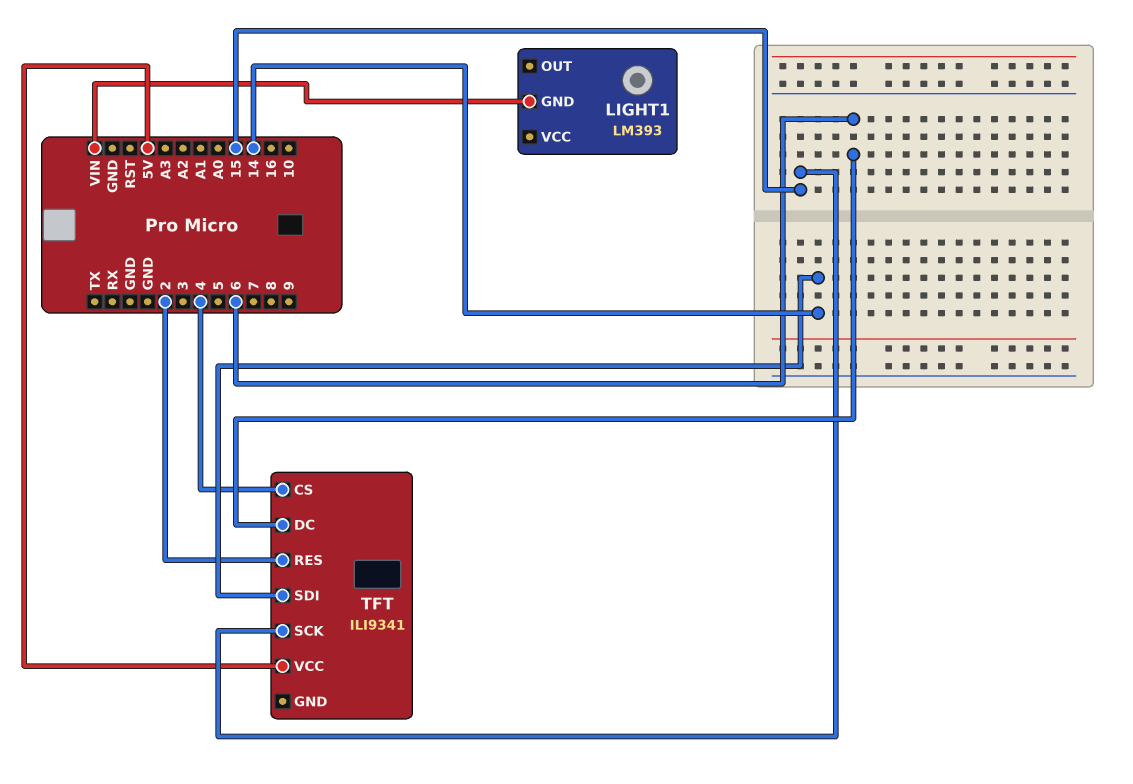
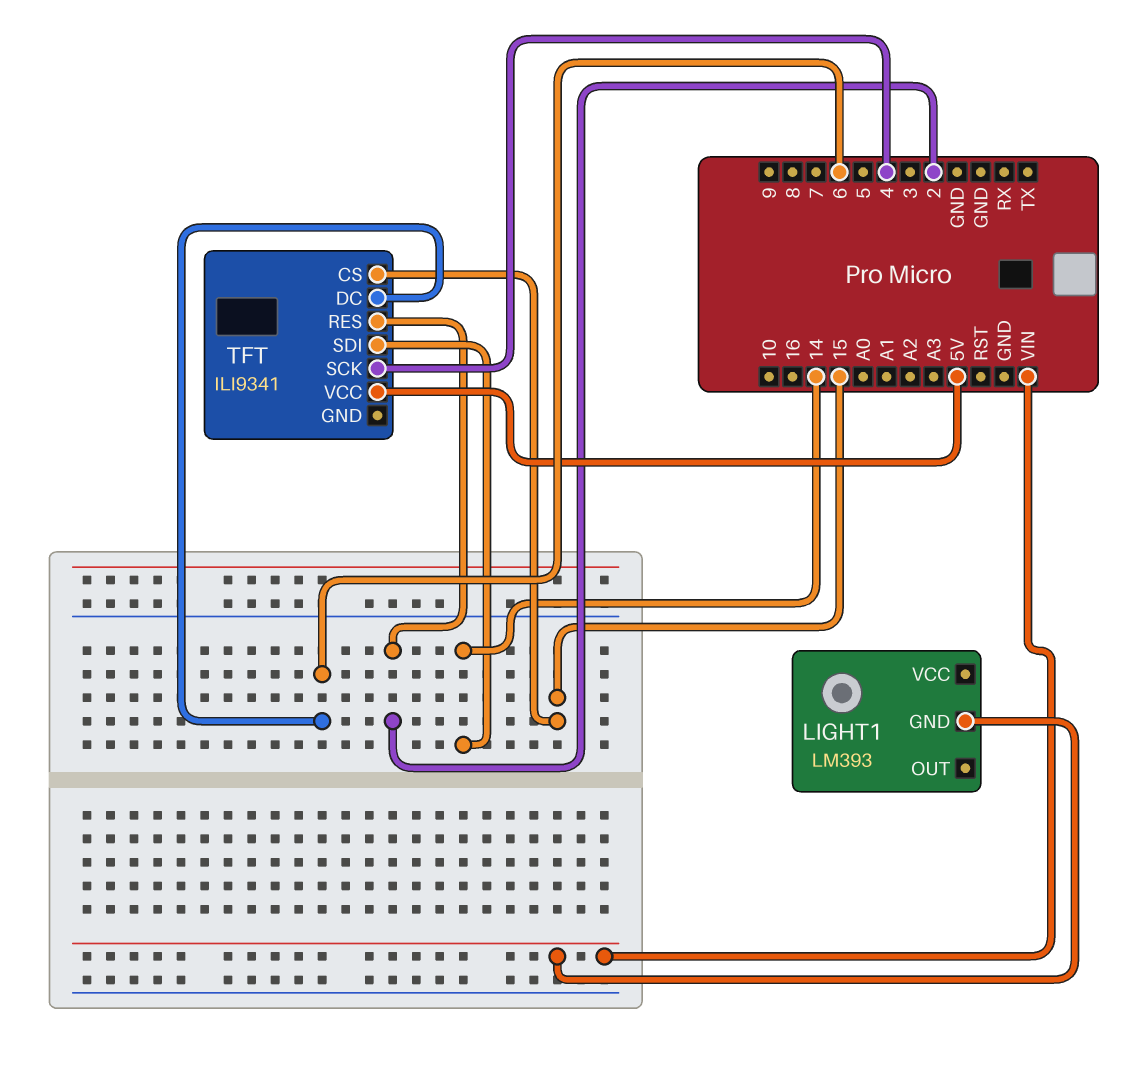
TFT pin CS: 4 -> 15
TFT pin SCK: 15 -> 4

